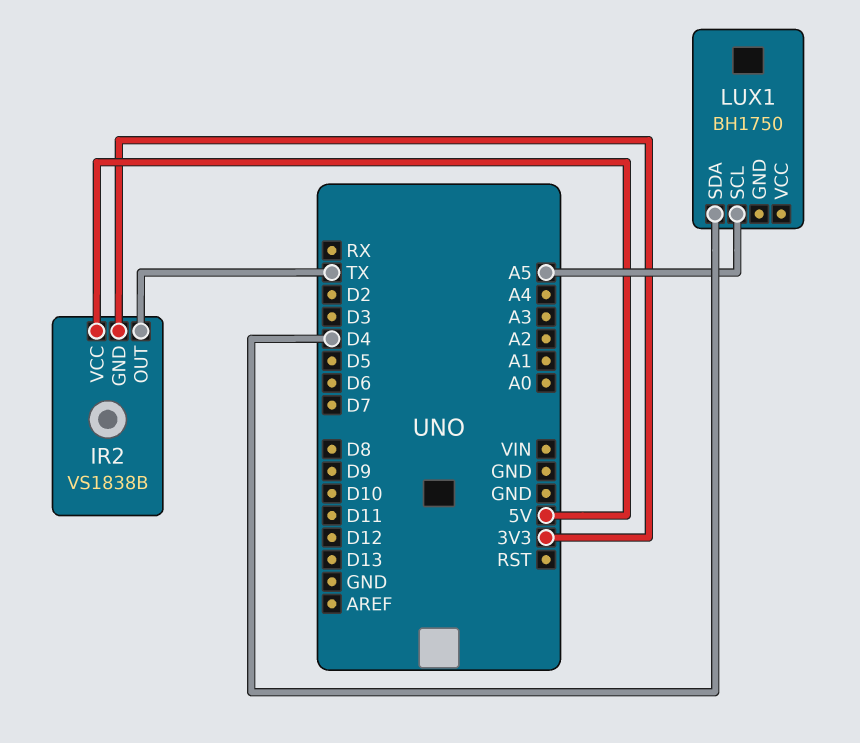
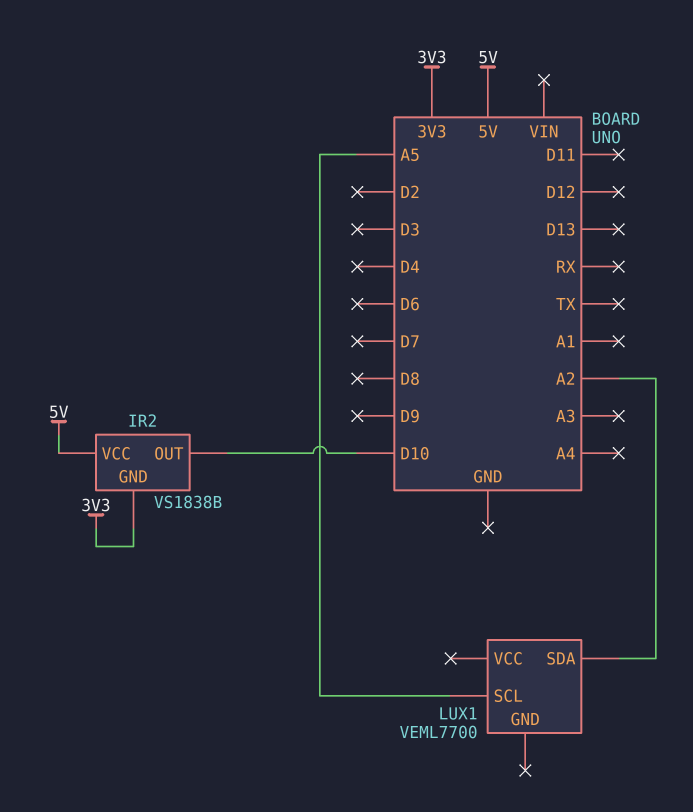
IR2 pin OUT: TX -> D10
LUX1: BH1750 -> VEML7700
LUX1 pin SDA: D4 -> A2

